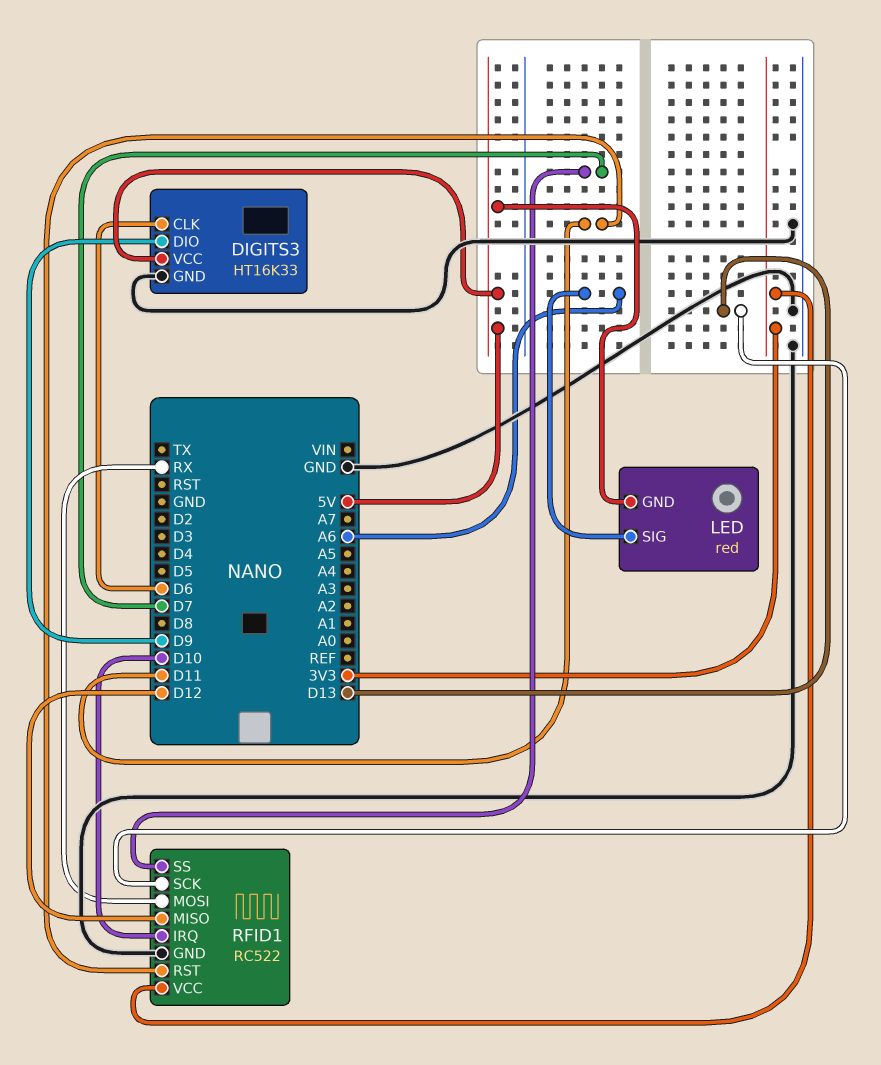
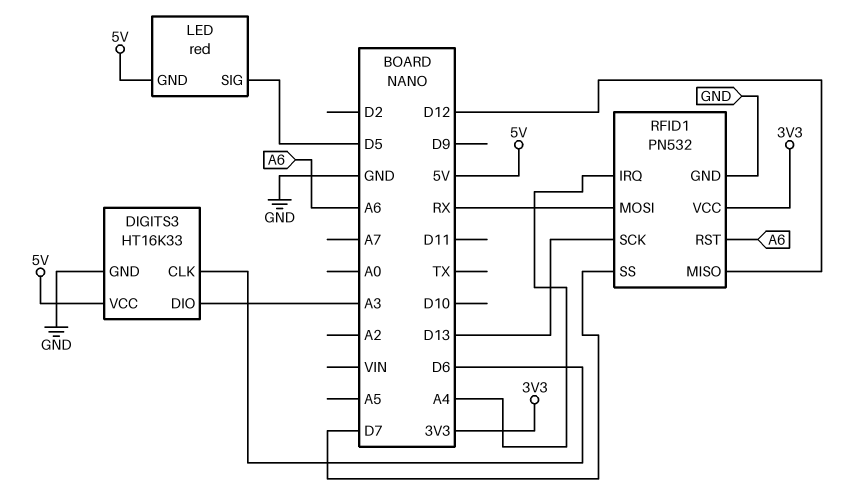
DIGITS3 pin DIO: D9 -> A3
LED pin SIG: A6 -> D5
RFID1: RC522 -> PN532
RFID1 pin IRQ: D10 -> A4
RFID1 pin RST: D11 -> A6

